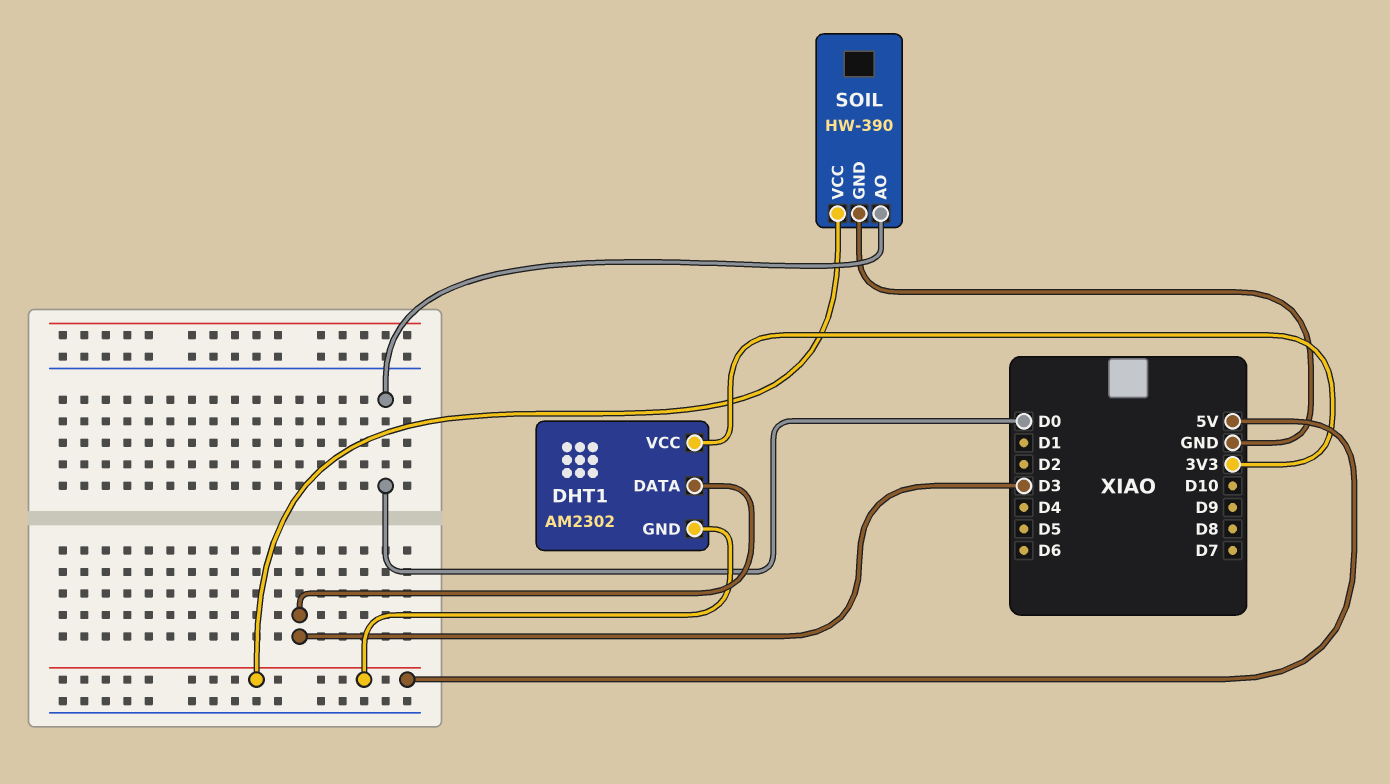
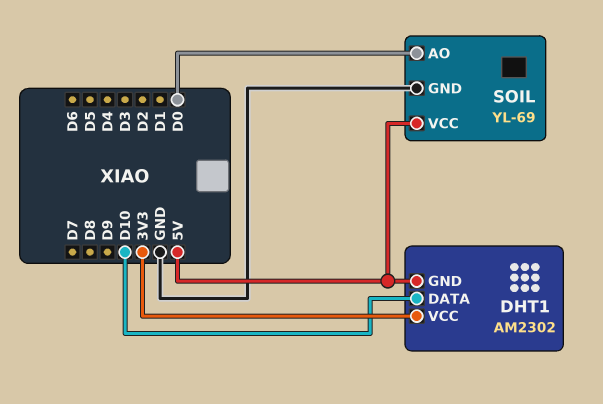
DHT1 pin DATA: D3 -> D10
SOIL: HW-390 -> YL-69

